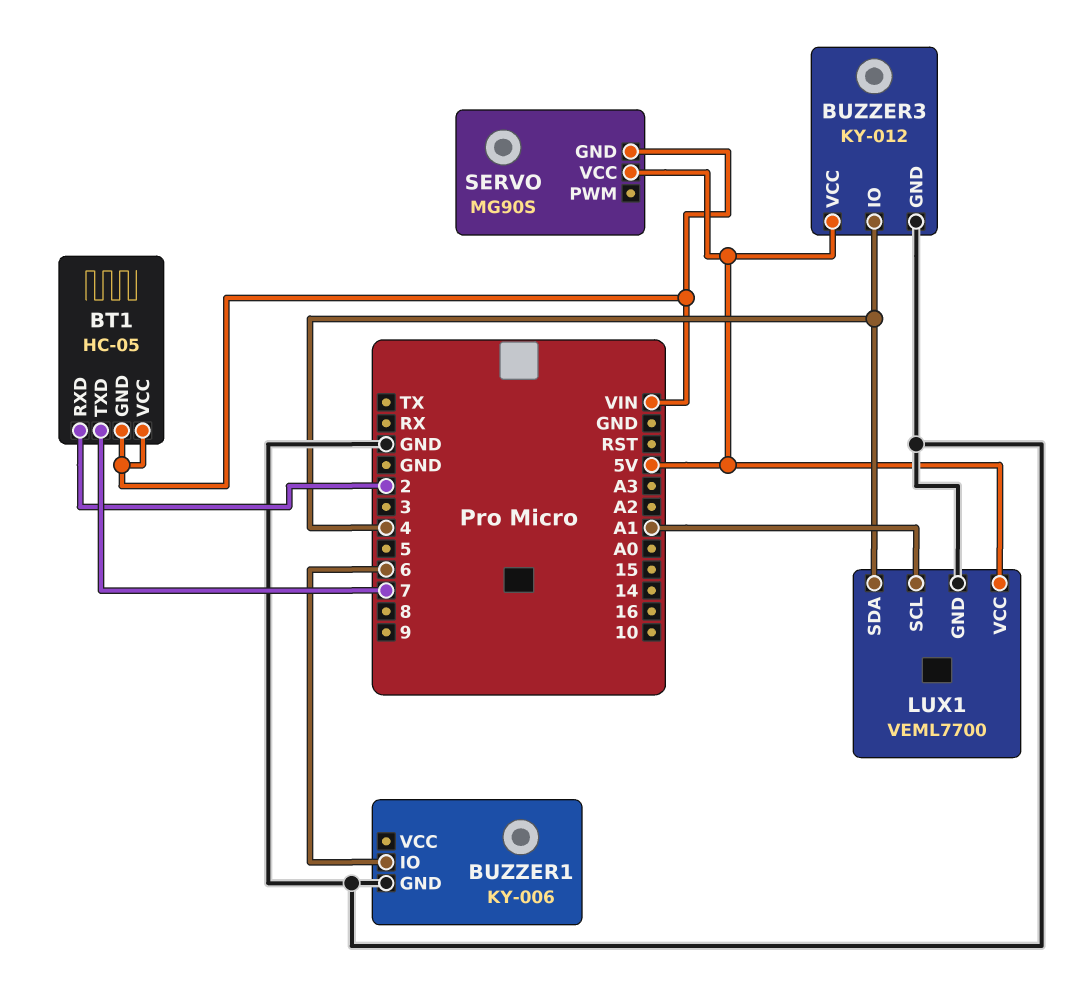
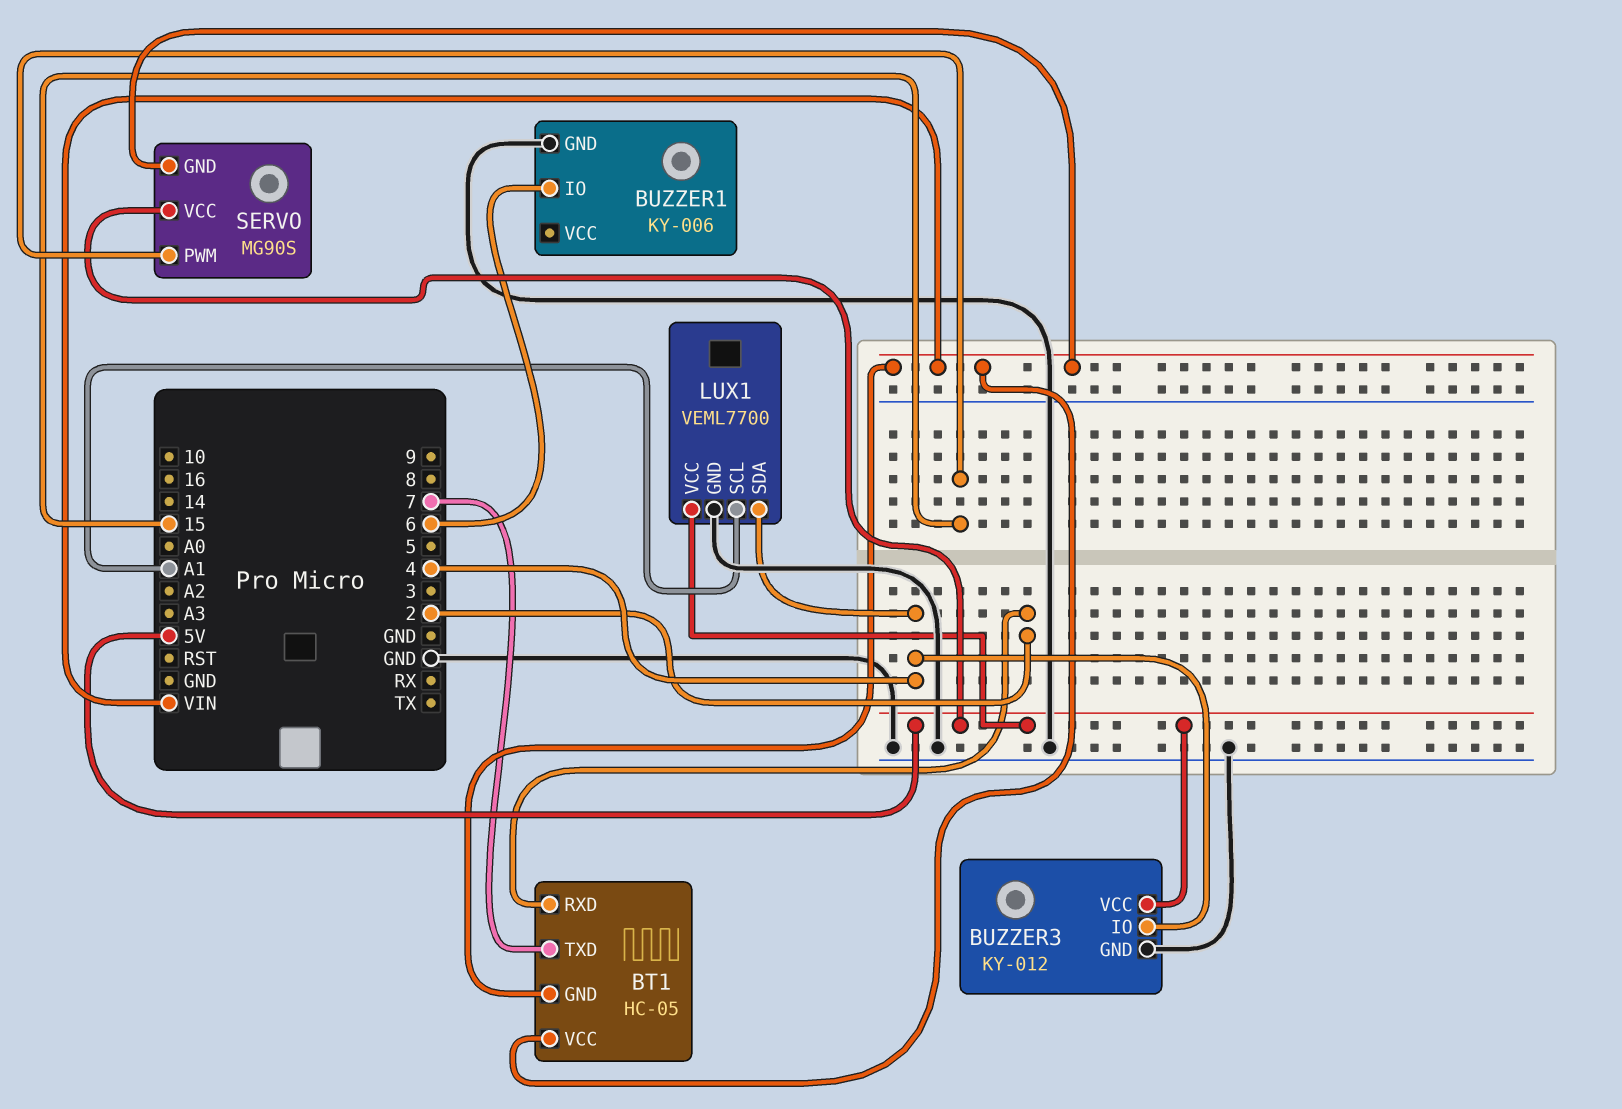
SERVO pin PWM: none -> 15

